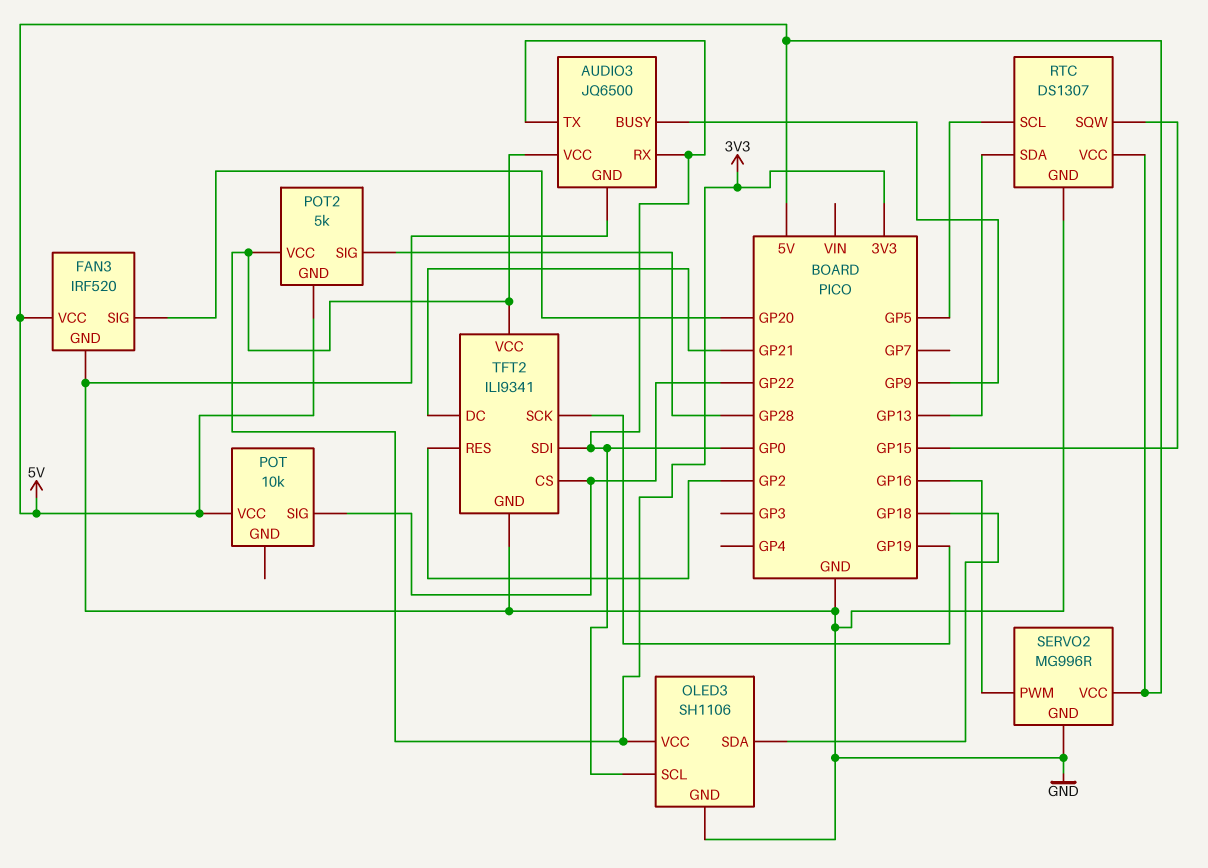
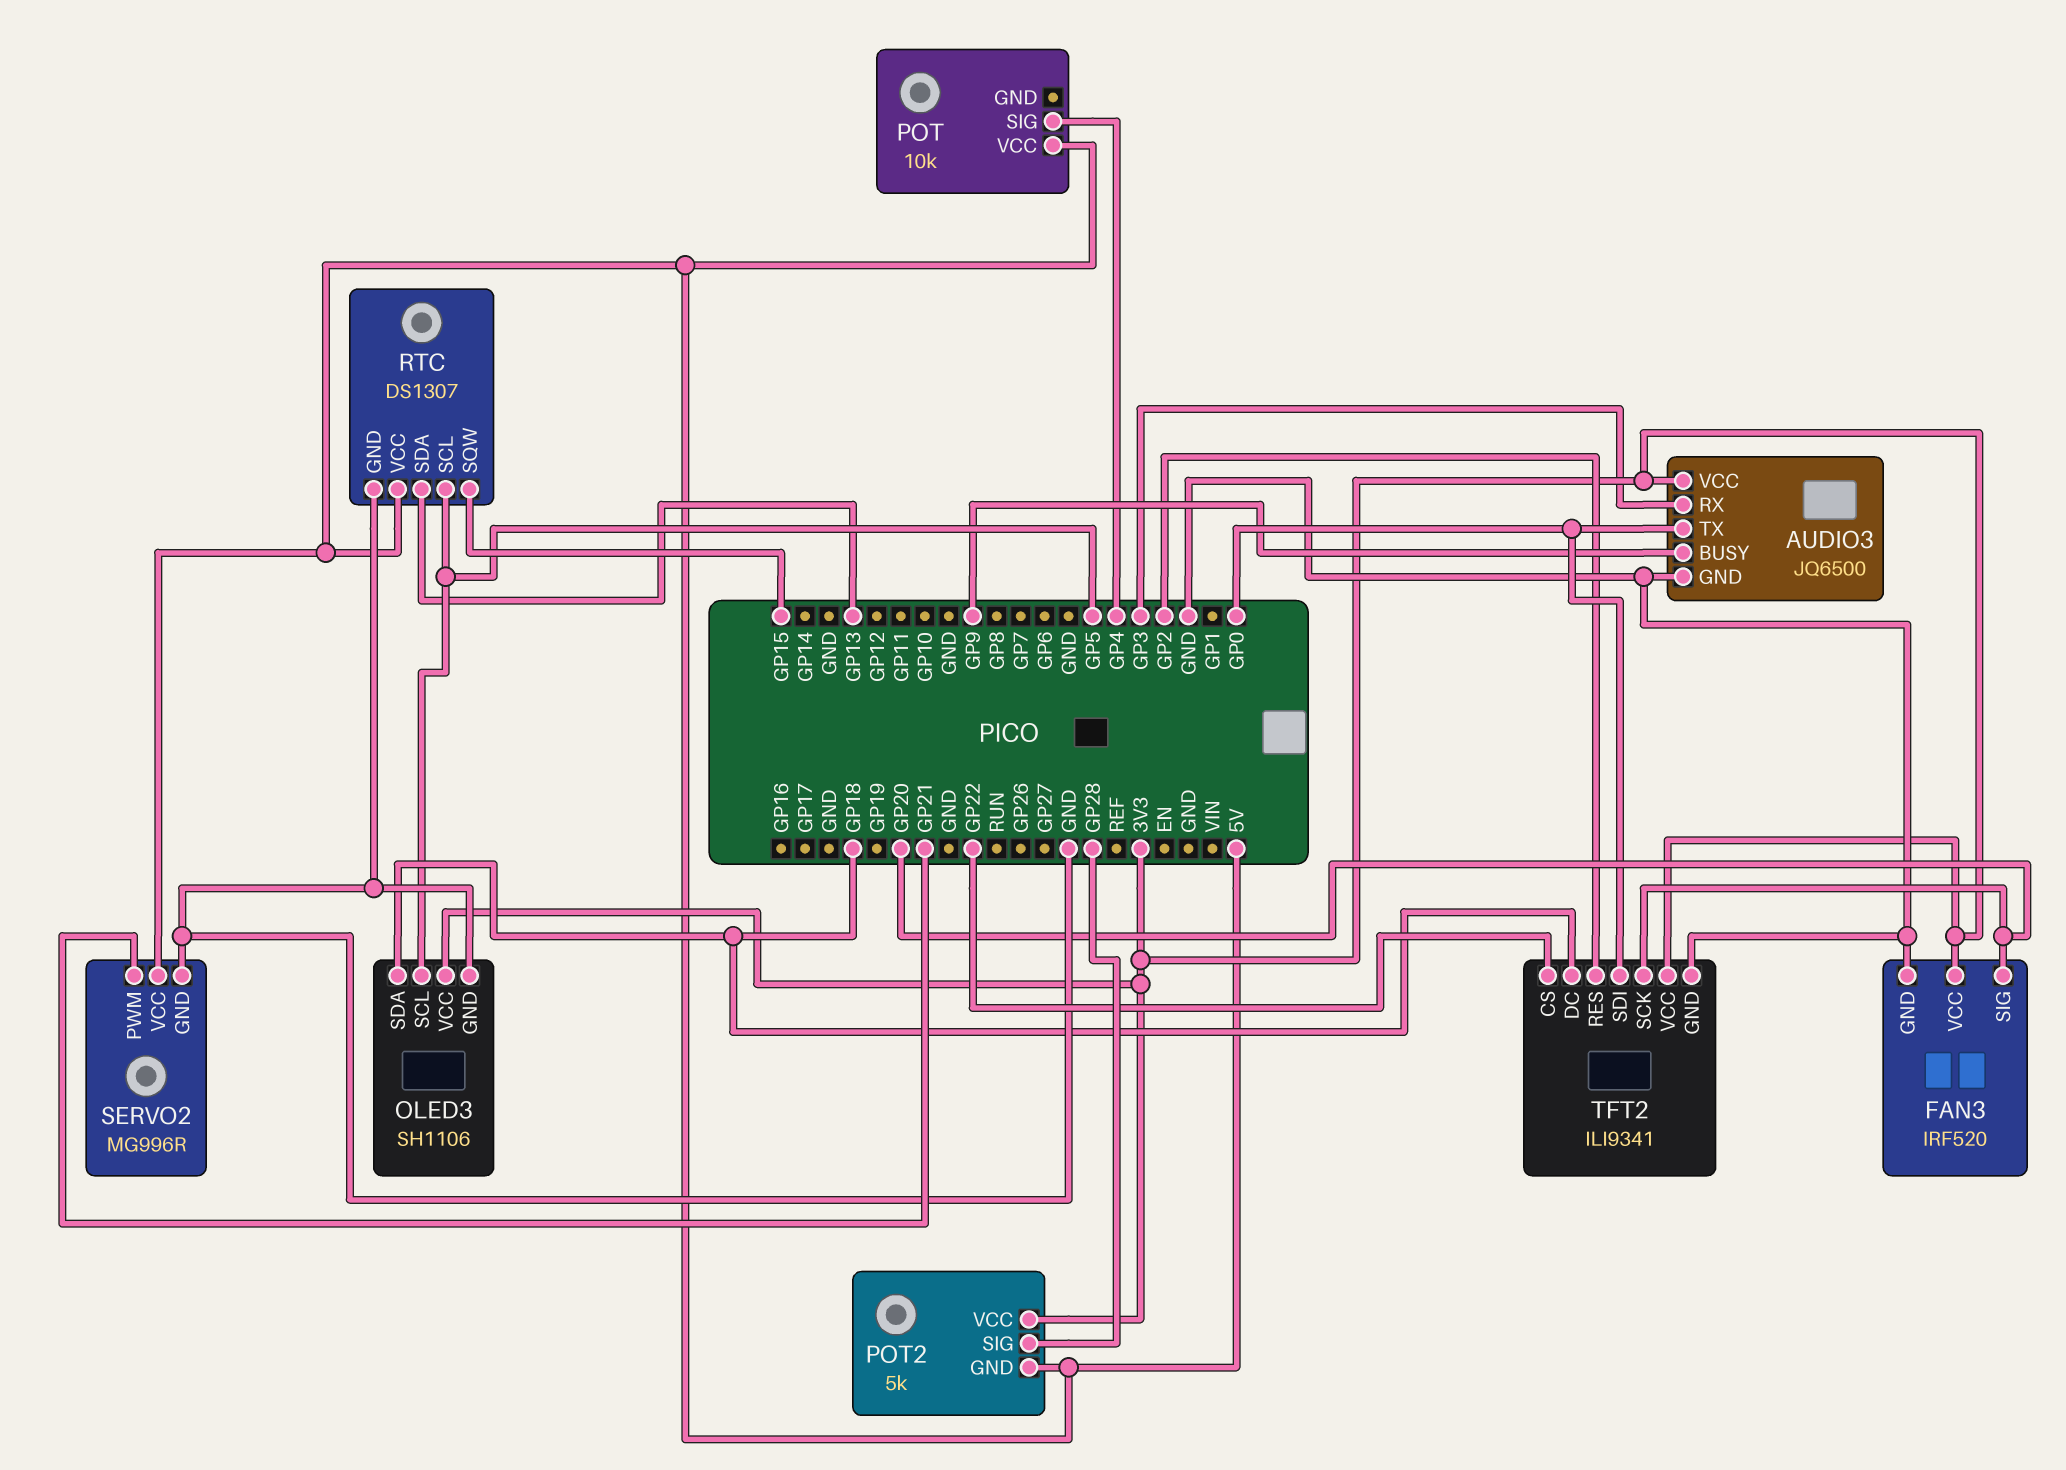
AUDIO3 pin RX: GP0 -> GP3
FAN3 pin VCC: 5V -> 3V3
OLED3 pin SCL: GP0 -> GP5
POT pin SIG: GP22 -> GP4
SERVO2 pin PWM: GP16 -> GP21
TFT2 pin DC: GP21 -> GP18
TFT2 pin SCK: GP19 -> GP20

